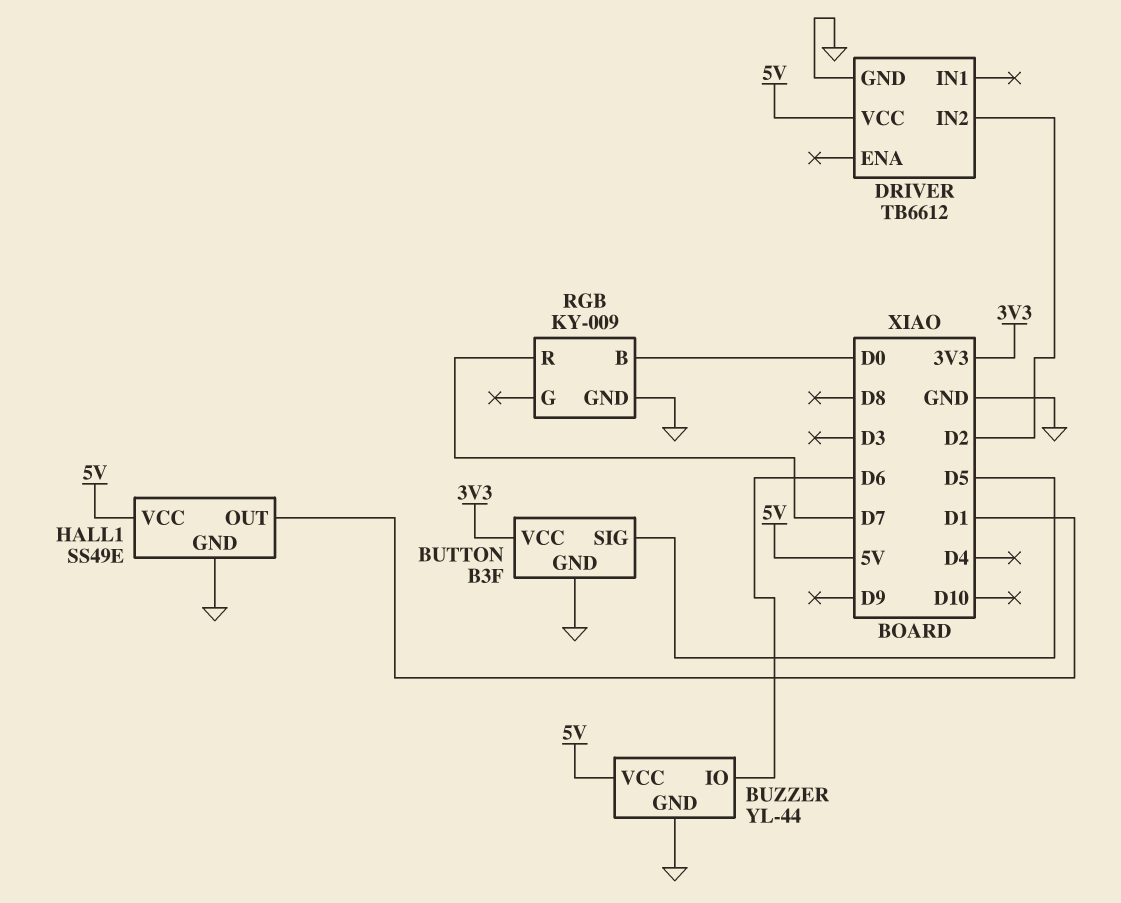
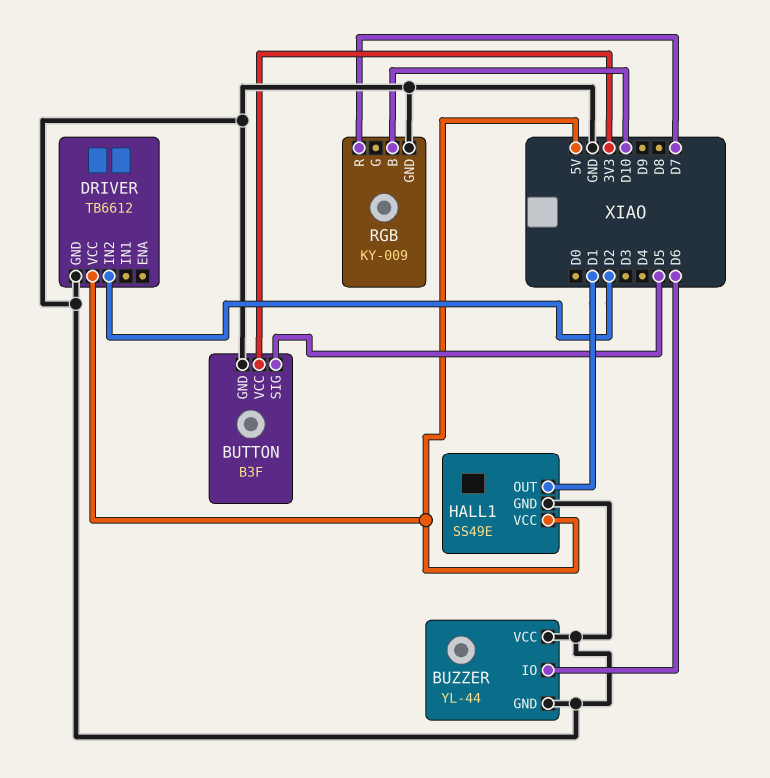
BUZZER pin VCC: 5V -> GND
RGB pin B: D0 -> D10

